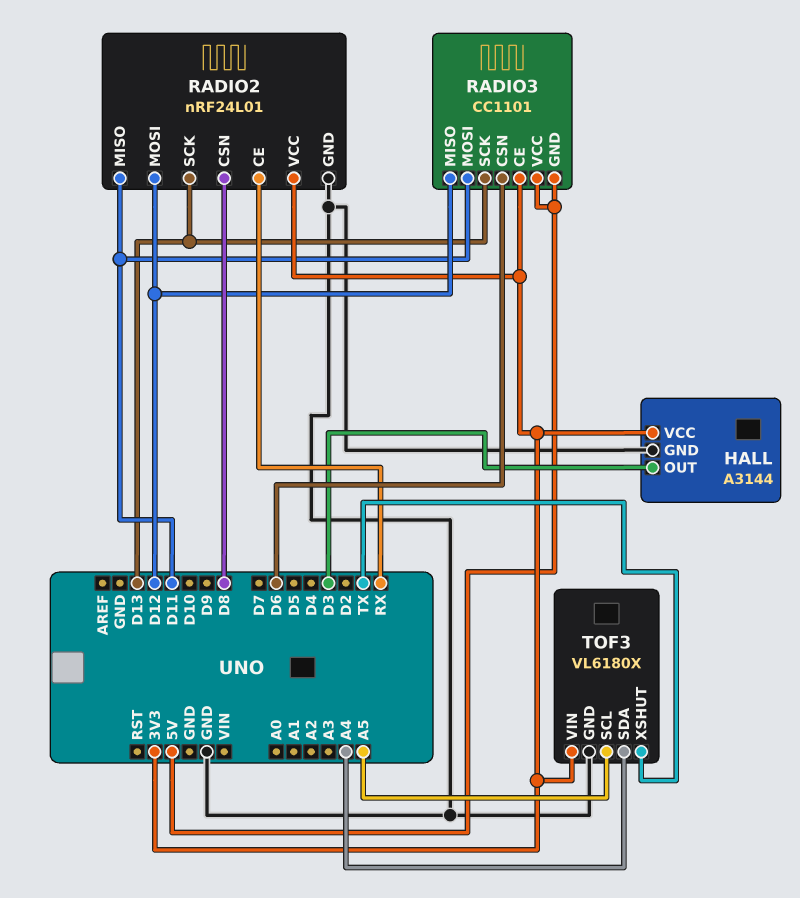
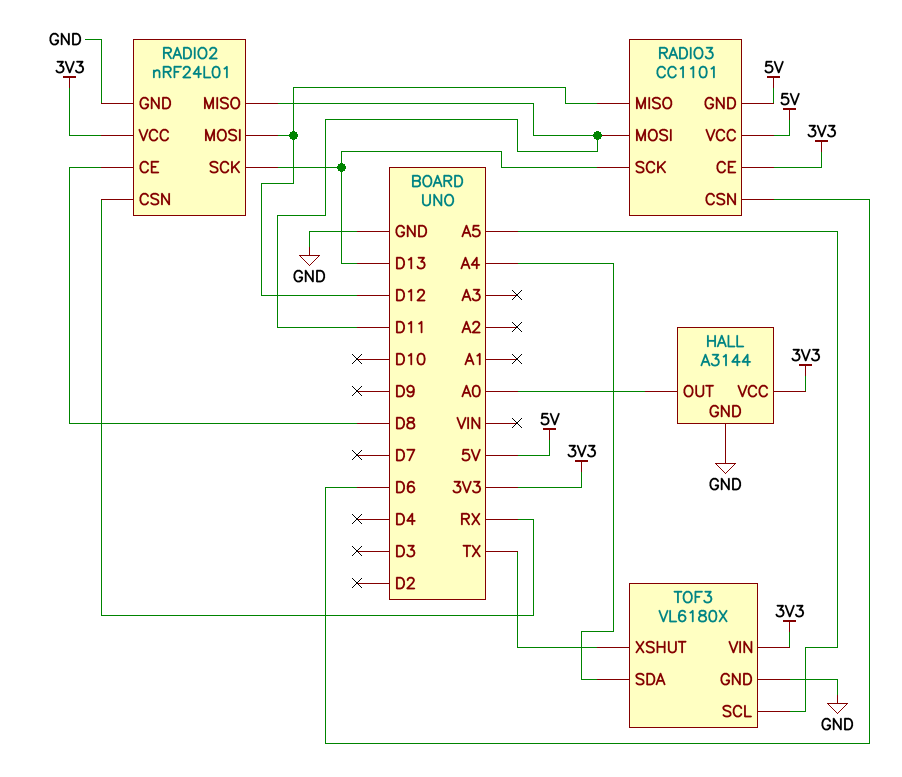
HALL pin OUT: D3 -> A0
RADIO2 pin CE: RX -> D8
RADIO2 pin CSN: D8 -> RX

